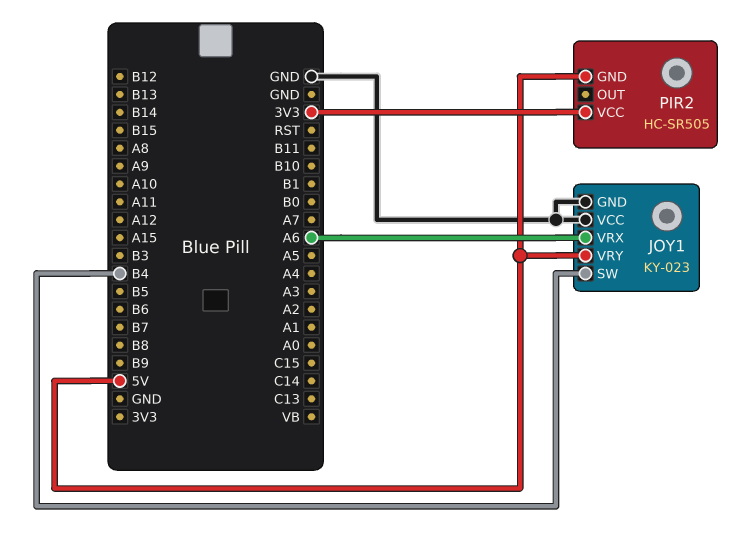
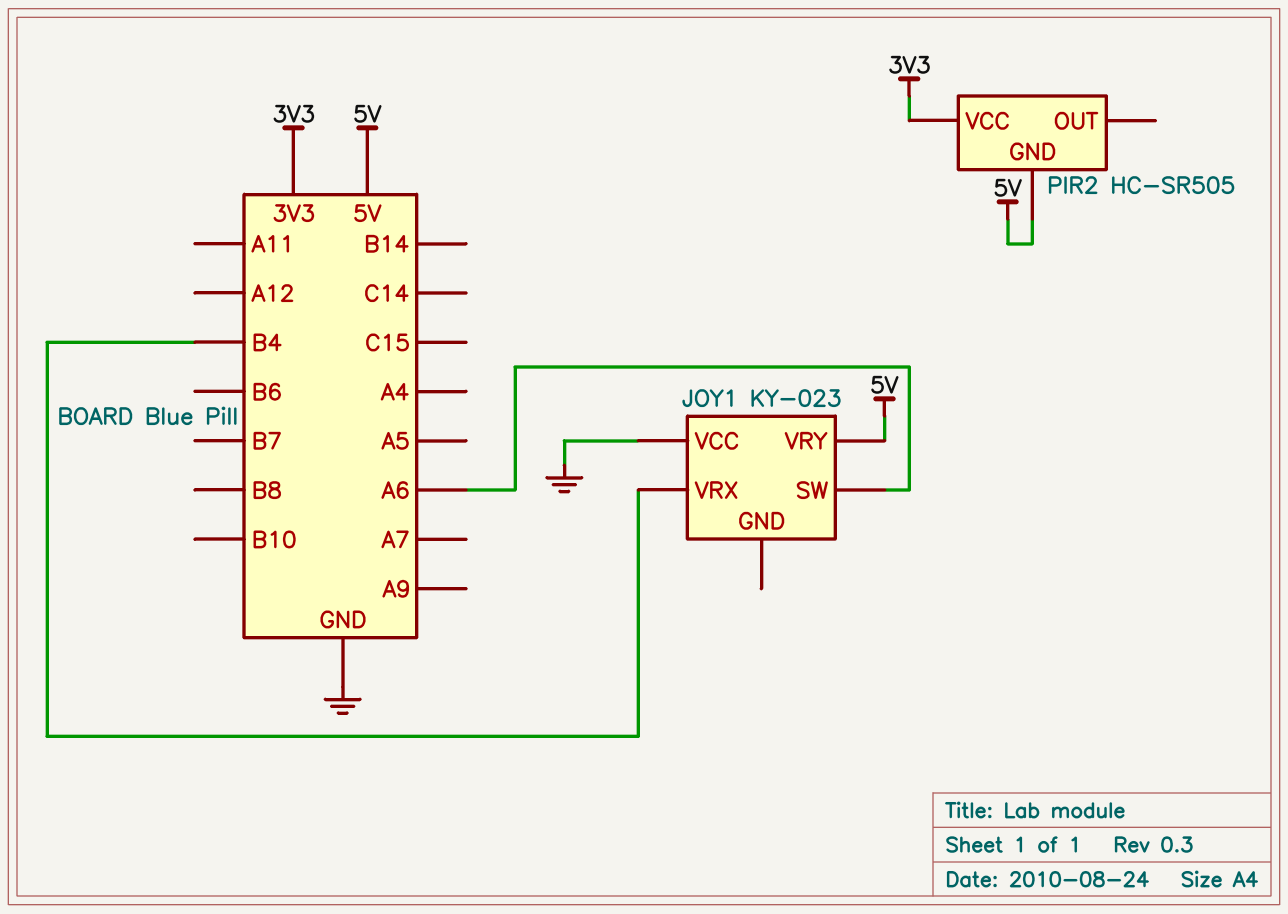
JOY1 pin GND: GND -> none
JOY1 pin SW: B4 -> A6
JOY1 pin VRX: A6 -> B4

